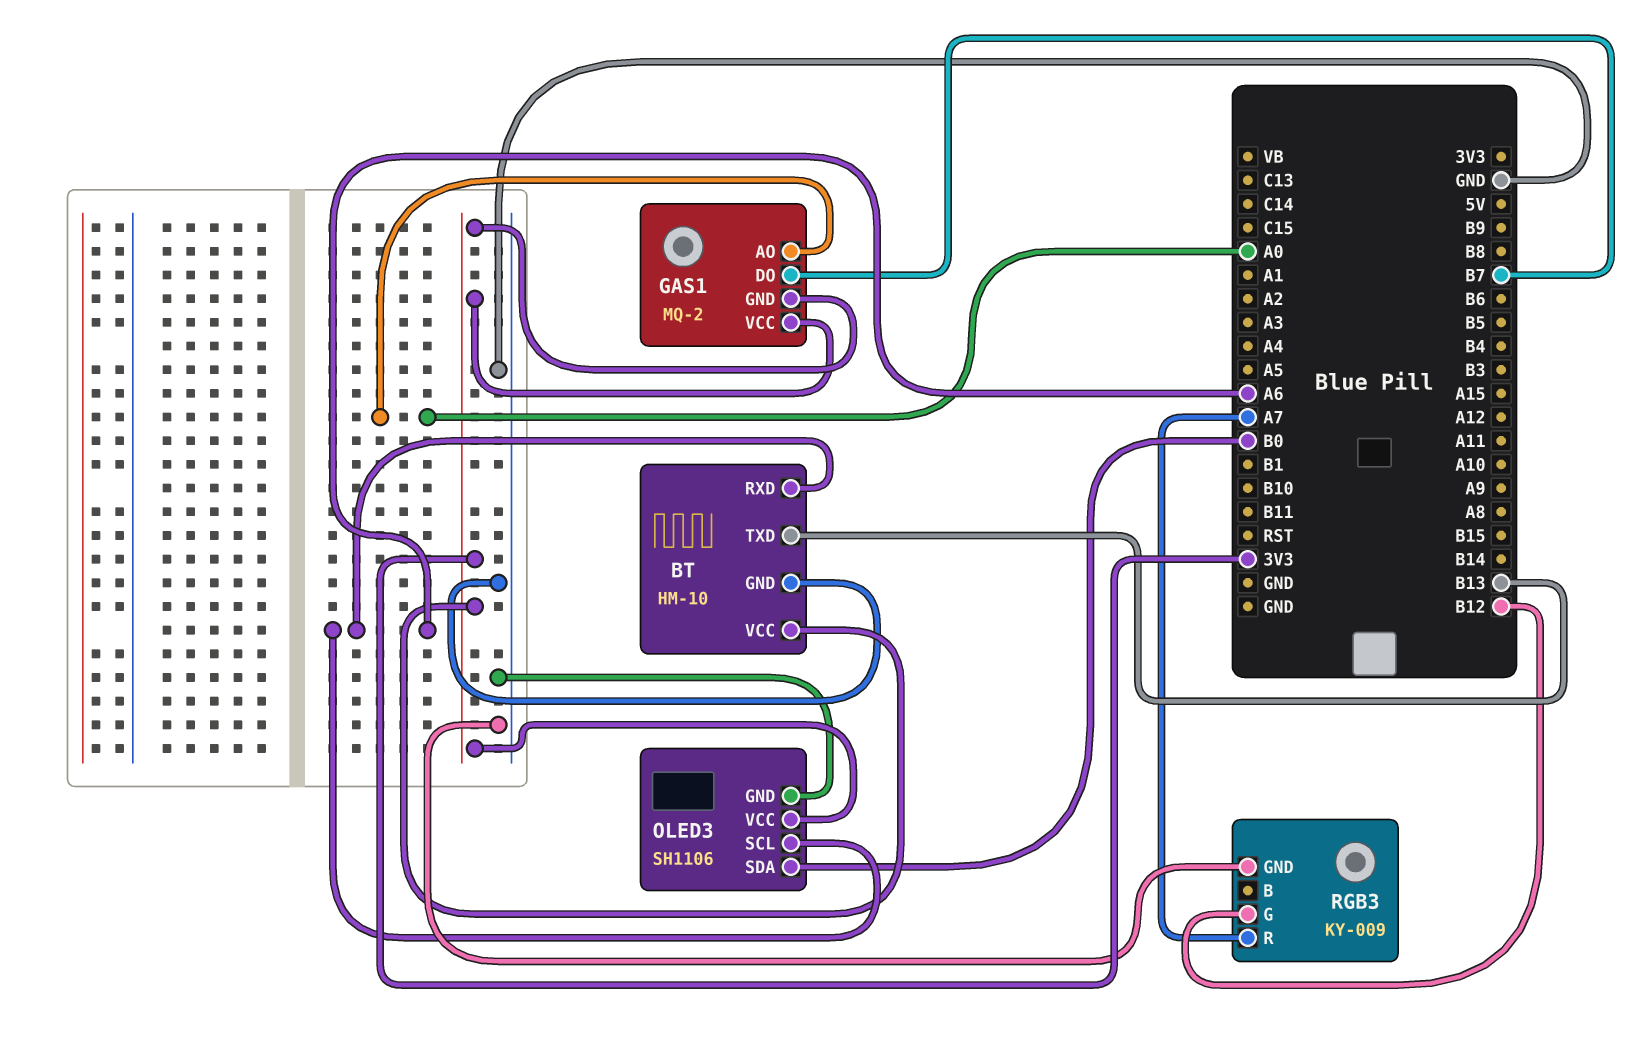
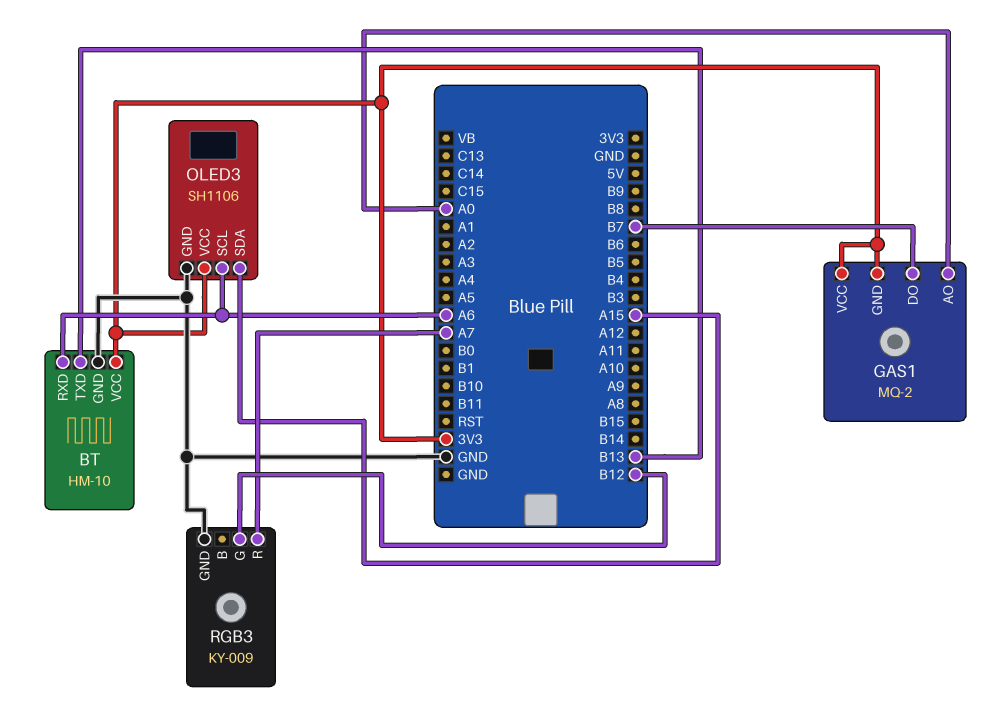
OLED3 pin SDA: B0 -> A15

